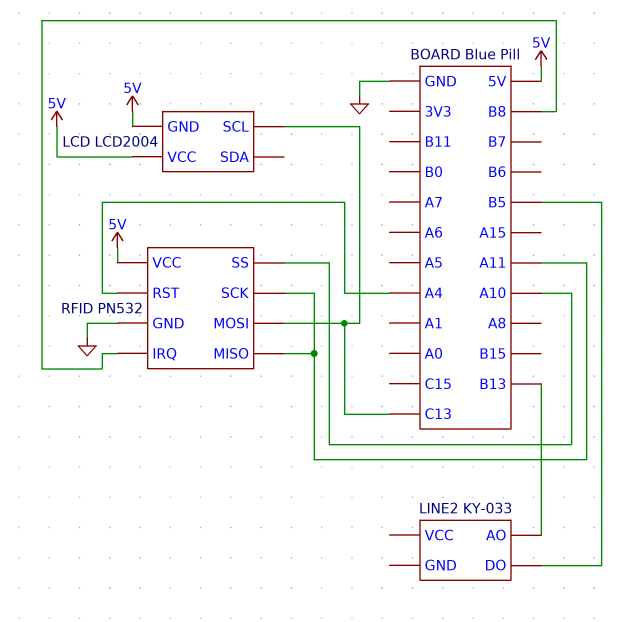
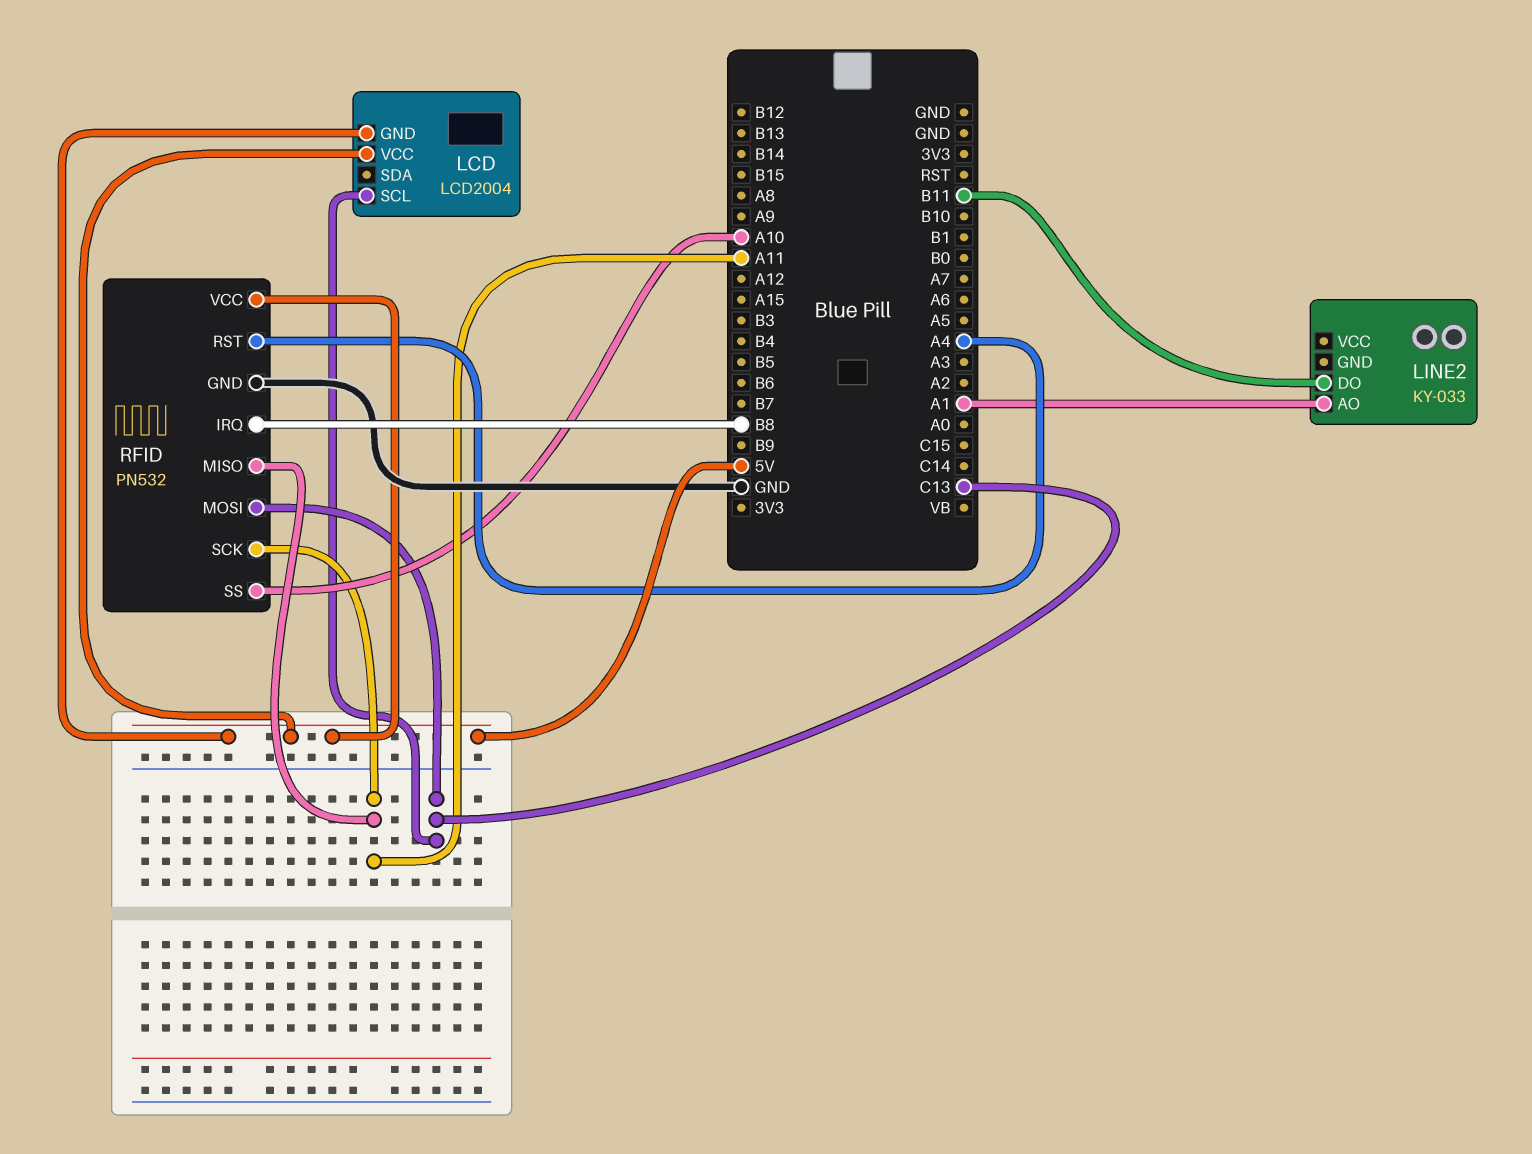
LINE2 pin AO: B13 -> A1
LINE2 pin DO: B5 -> B11

